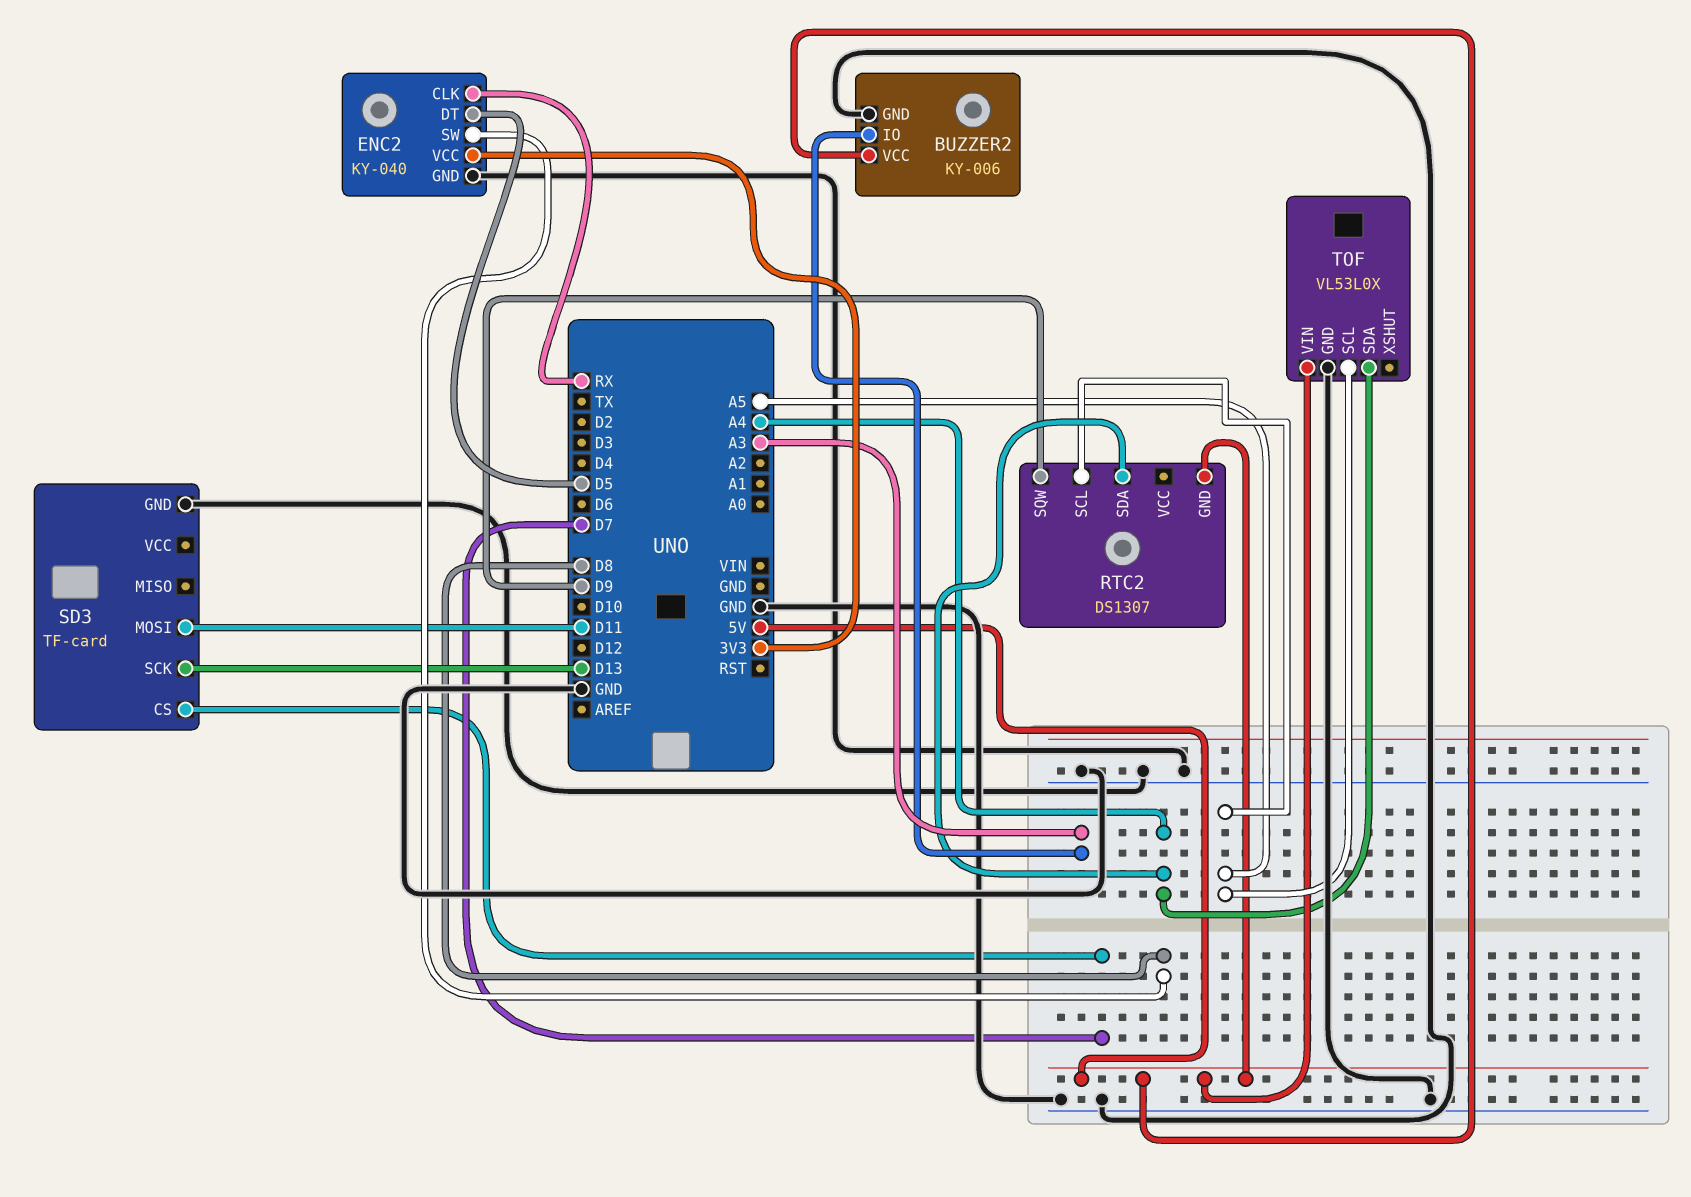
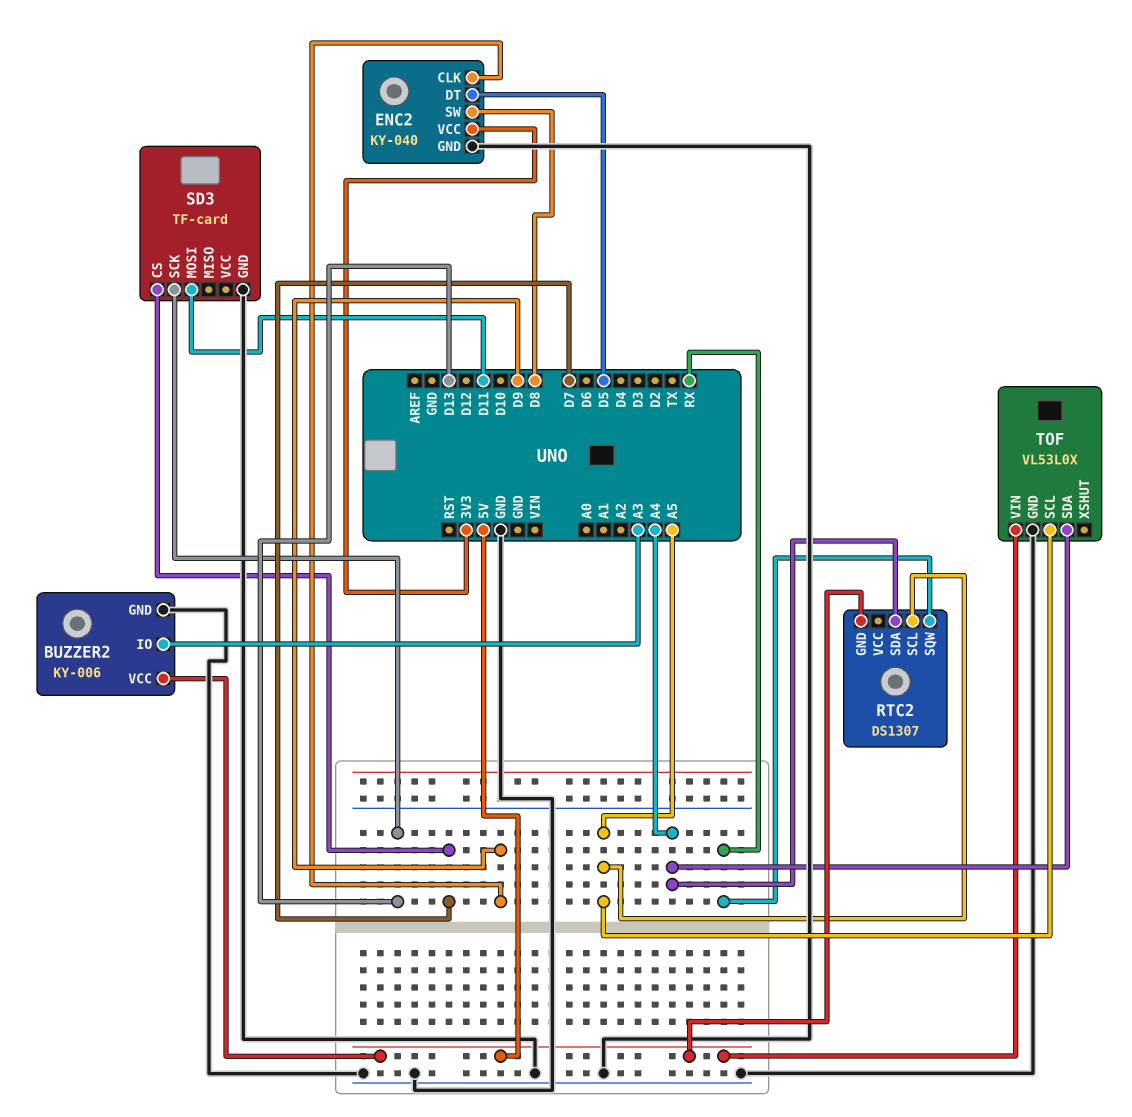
ENC2 pin CLK: RX -> D9
RTC2 pin SQW: D9 -> RX

